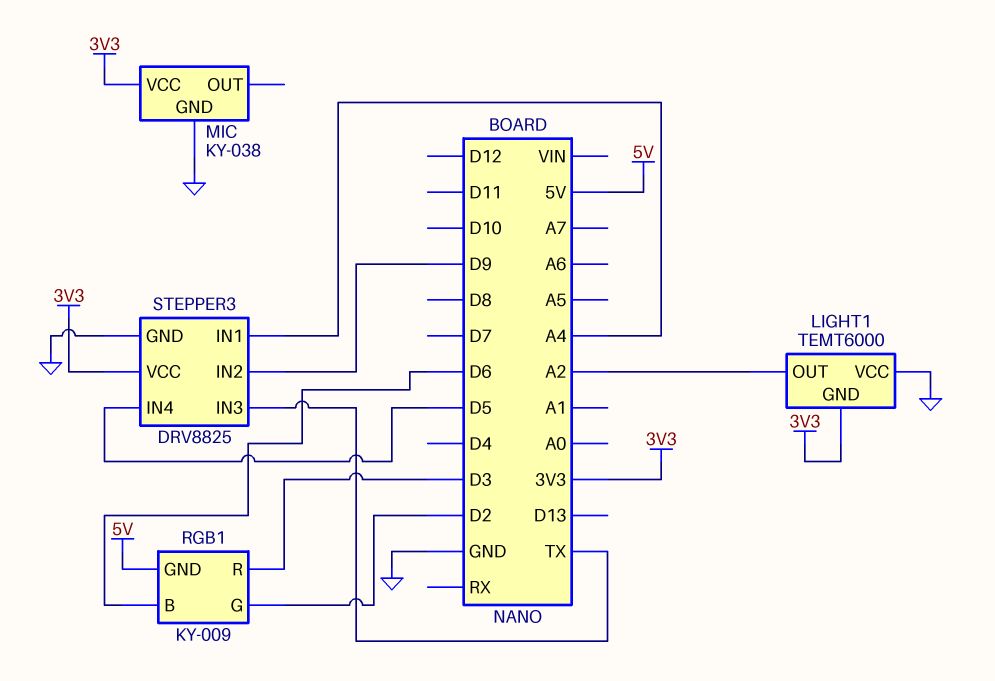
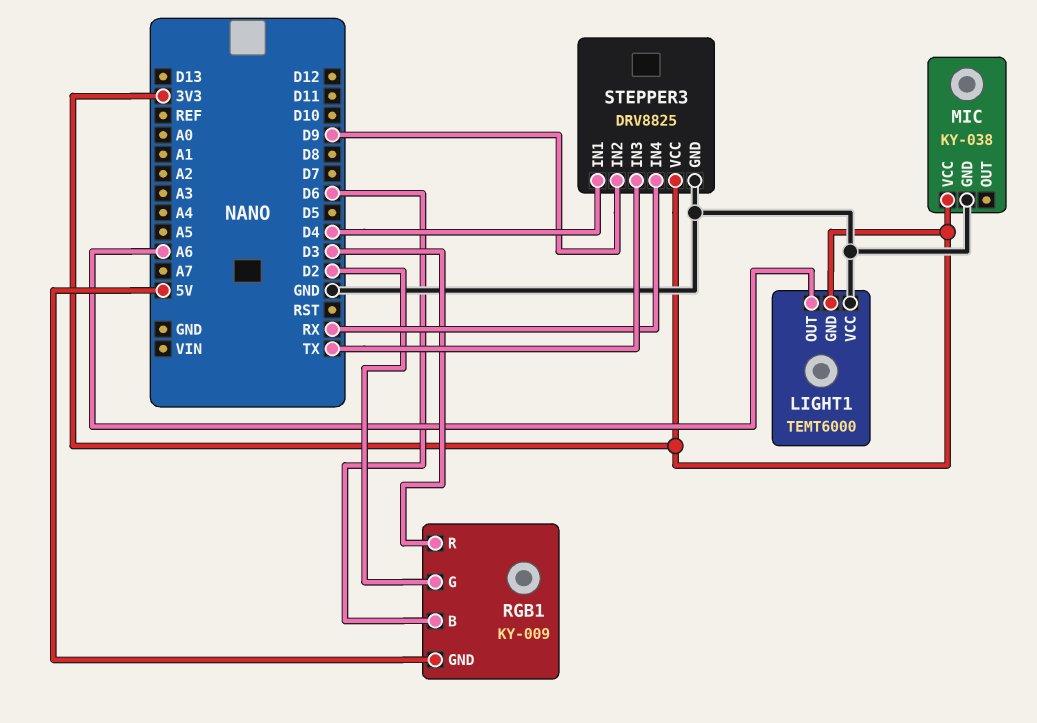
LIGHT1 pin OUT: A2 -> A6
STEPPER3 pin IN1: A4 -> D4
STEPPER3 pin IN4: D5 -> RX

